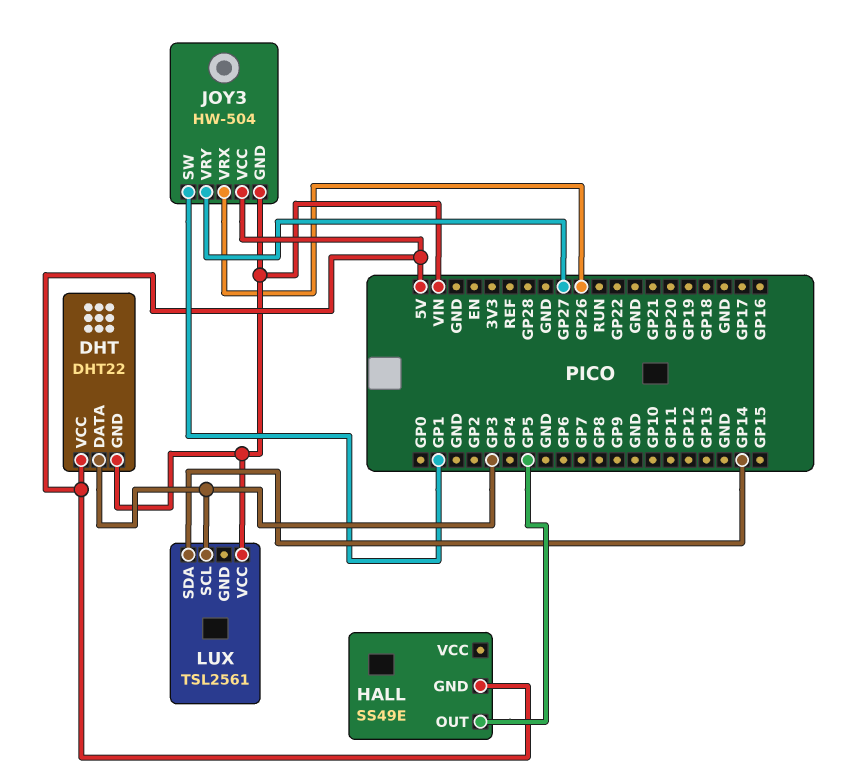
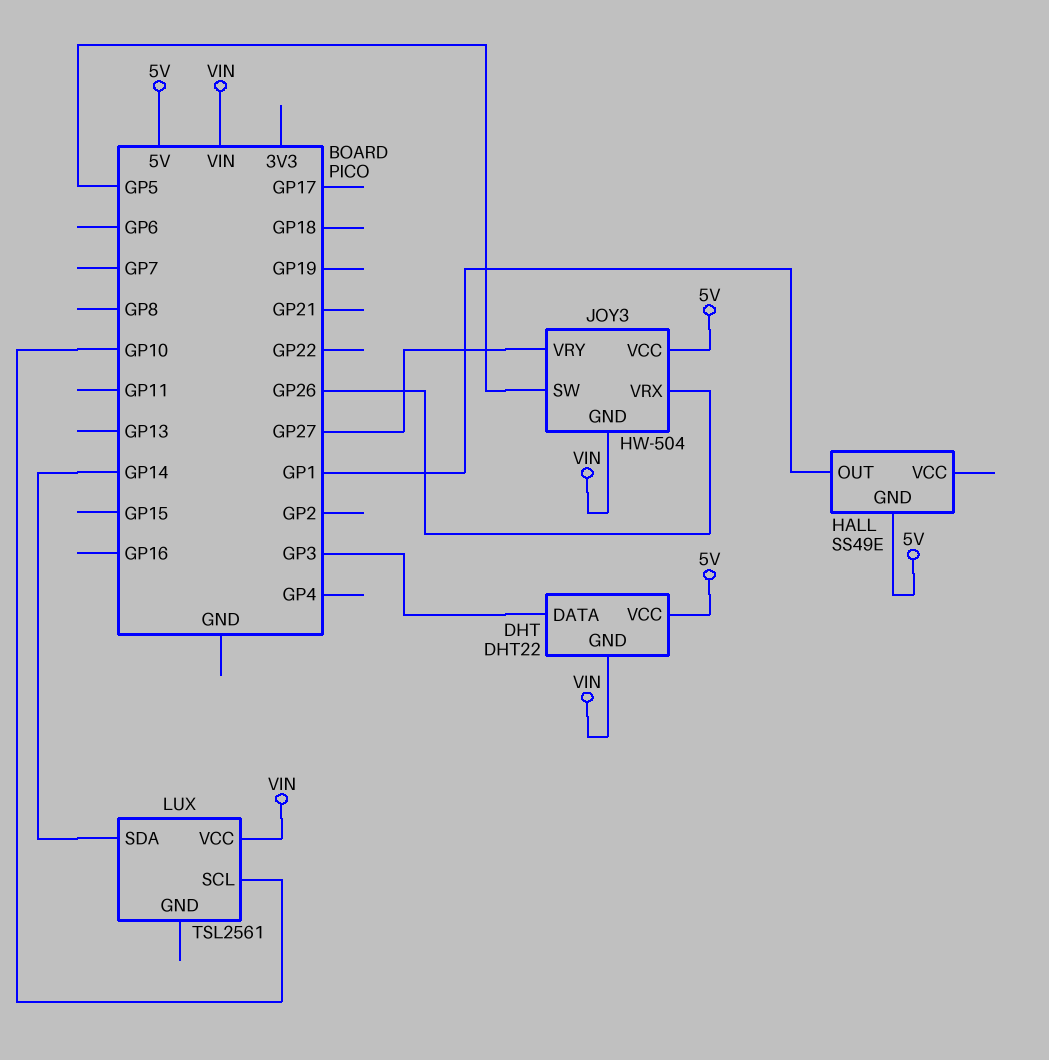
HALL pin OUT: GP5 -> GP1
JOY3 pin SW: GP1 -> GP5
LUX pin SCL: GP3 -> GP10

